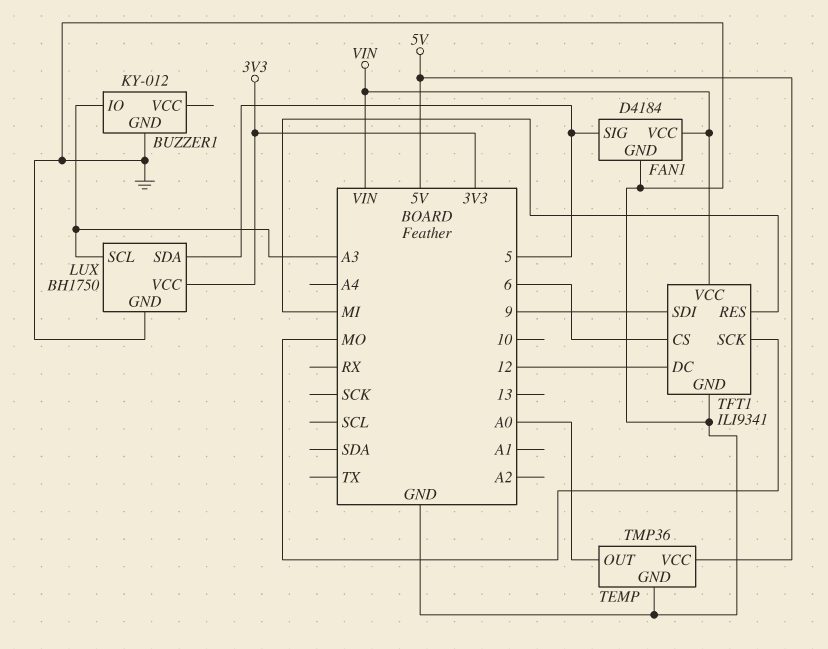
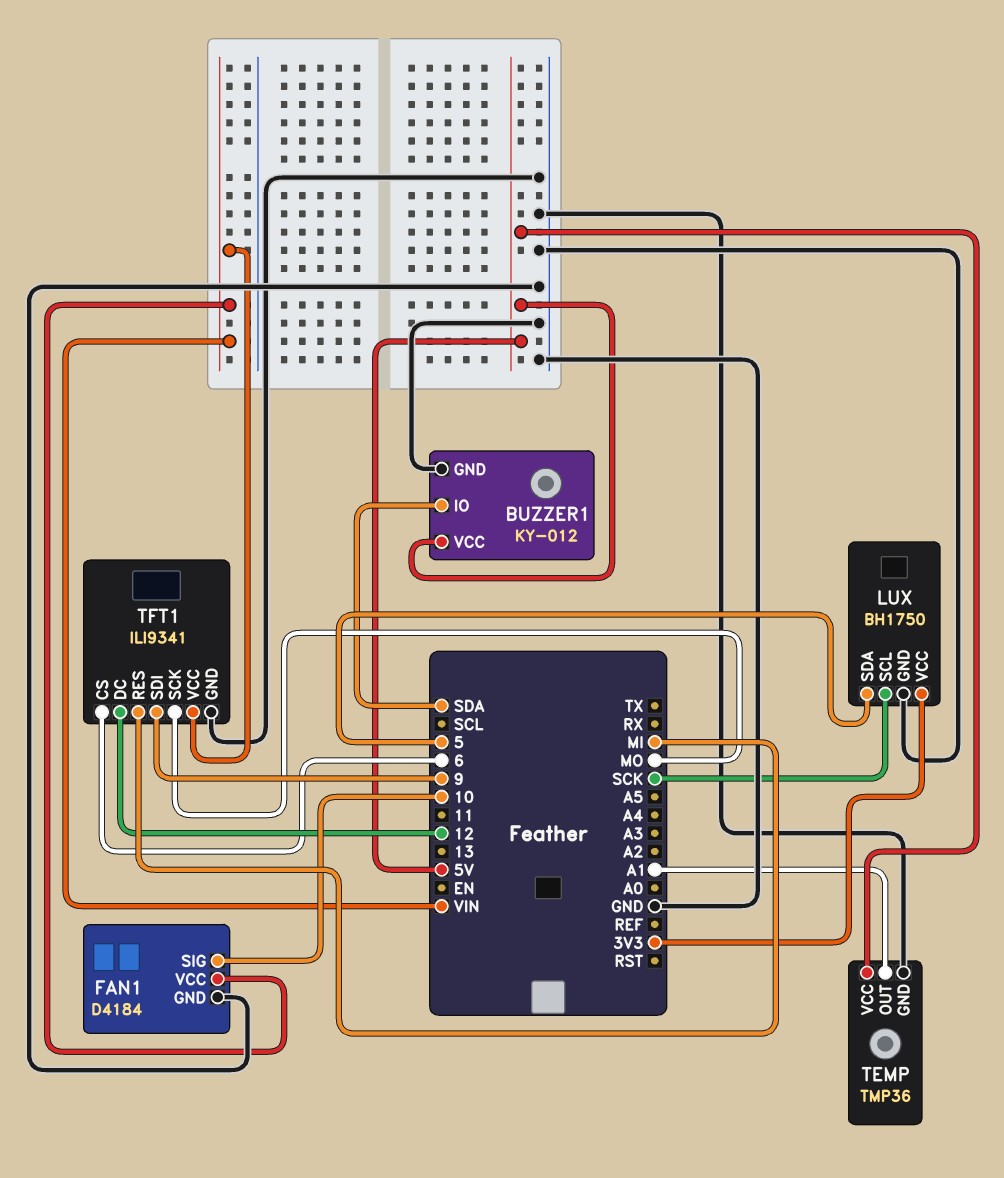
BUZZER1 pin IO: A3 -> SDA
BUZZER1 pin VCC: none -> 5V
FAN1 pin SIG: 5 -> 10
LUX pin SCL: A3 -> SCK
TEMP pin OUT: A0 -> A1

